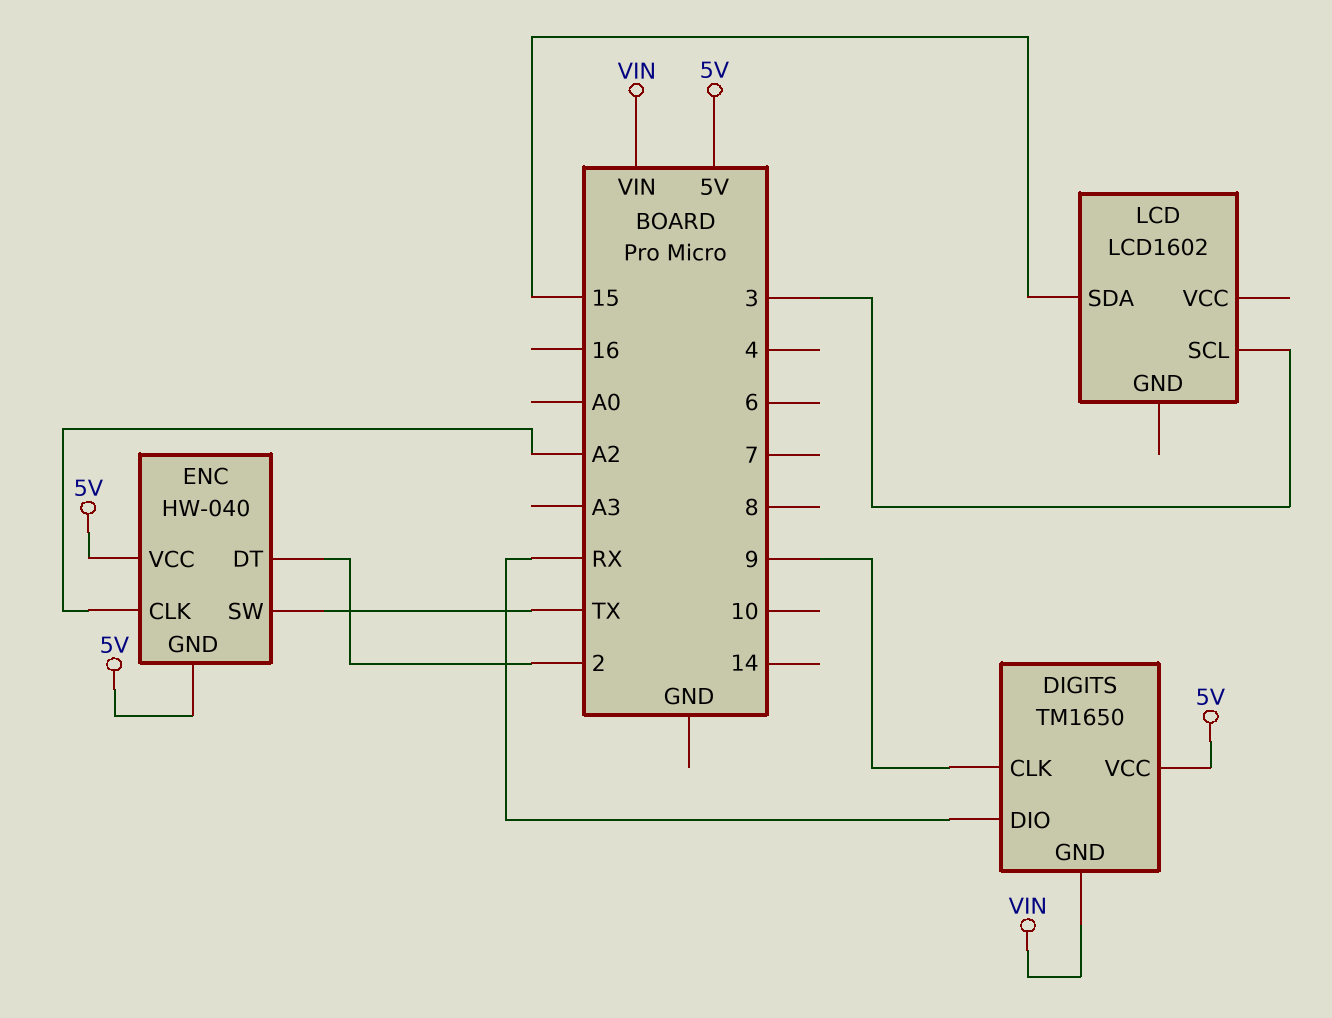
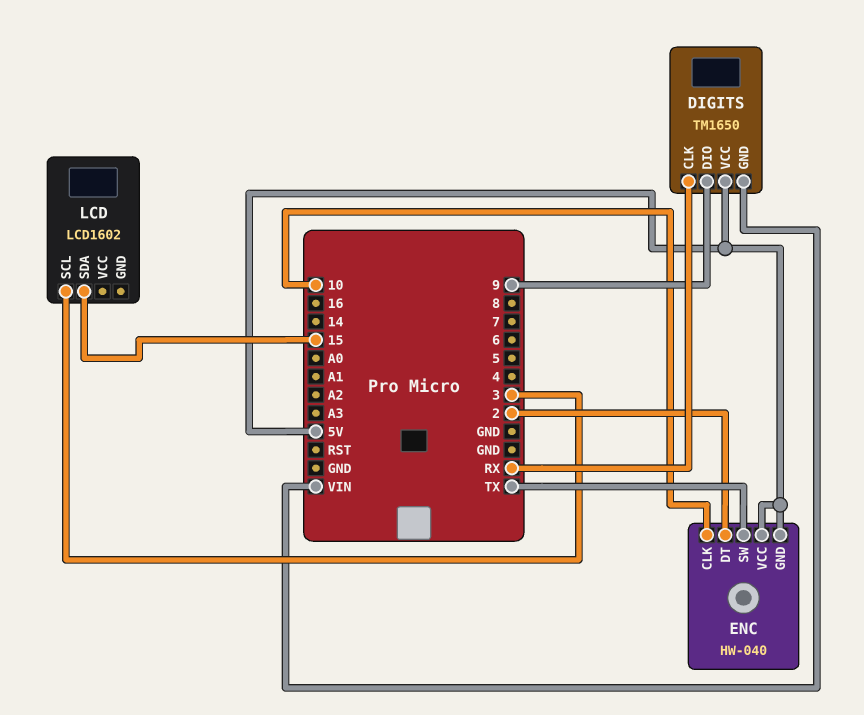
DIGITS pin CLK: 9 -> RX
DIGITS pin DIO: RX -> 9
ENC pin CLK: A2 -> 10

